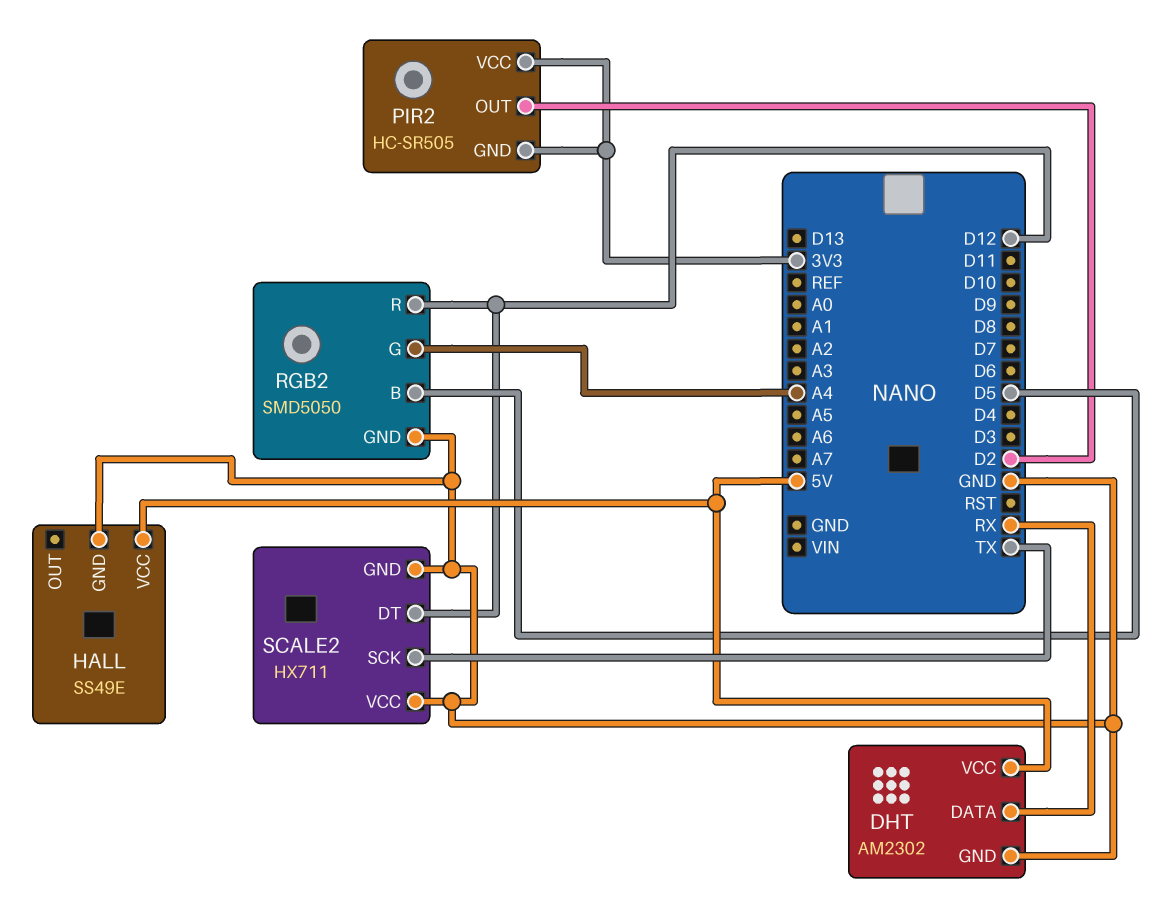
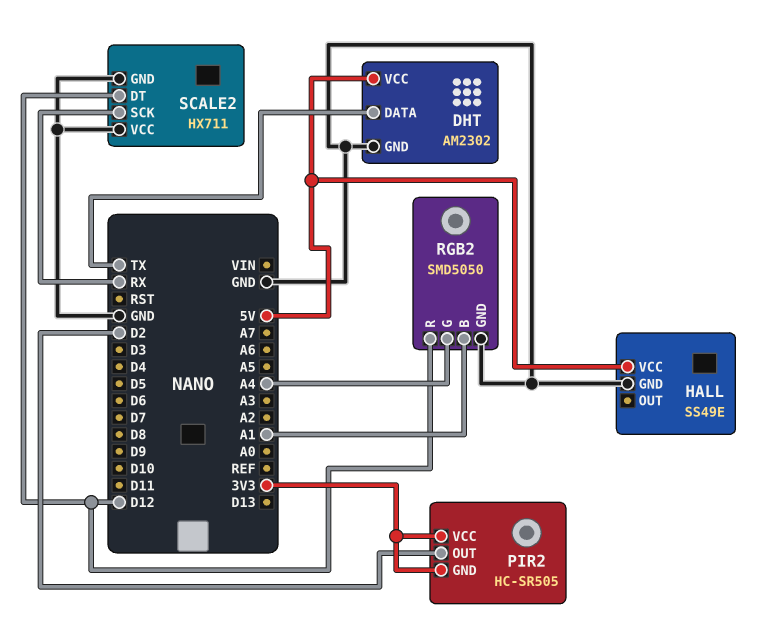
DHT pin DATA: RX -> TX
RGB2 pin B: D5 -> A1
SCALE2 pin SCK: TX -> RX

